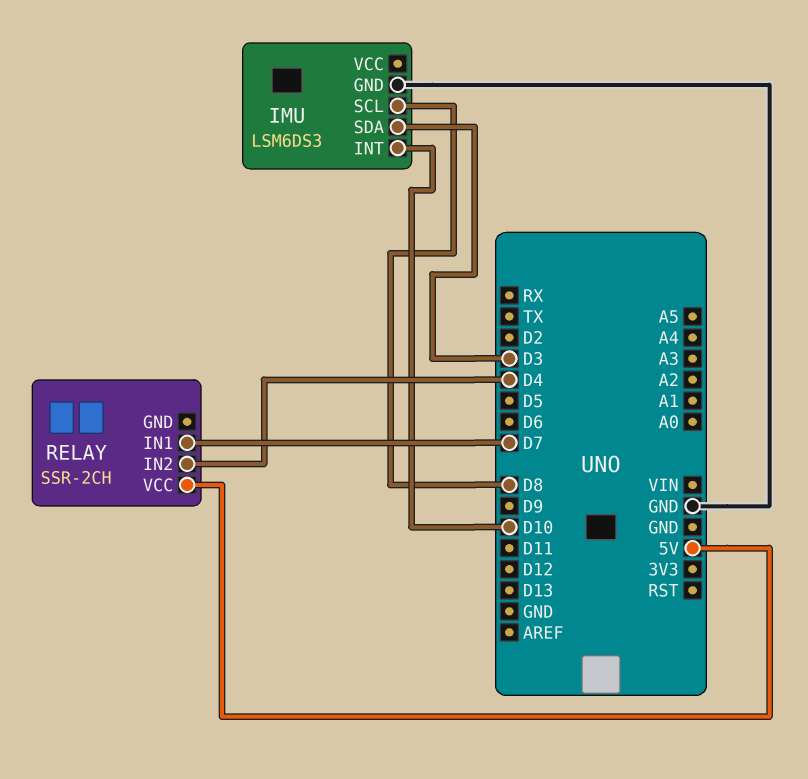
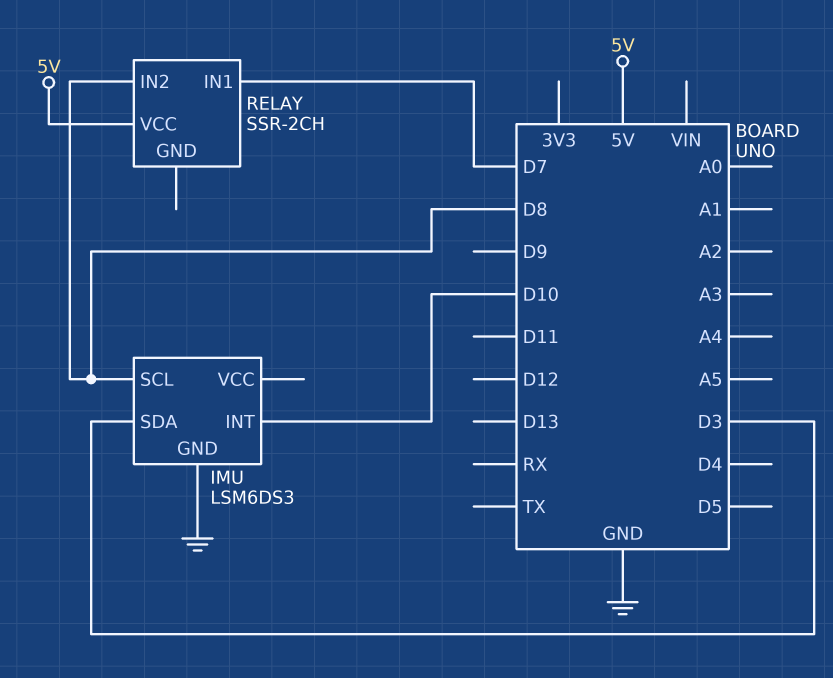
RELAY pin IN2: D4 -> D8

